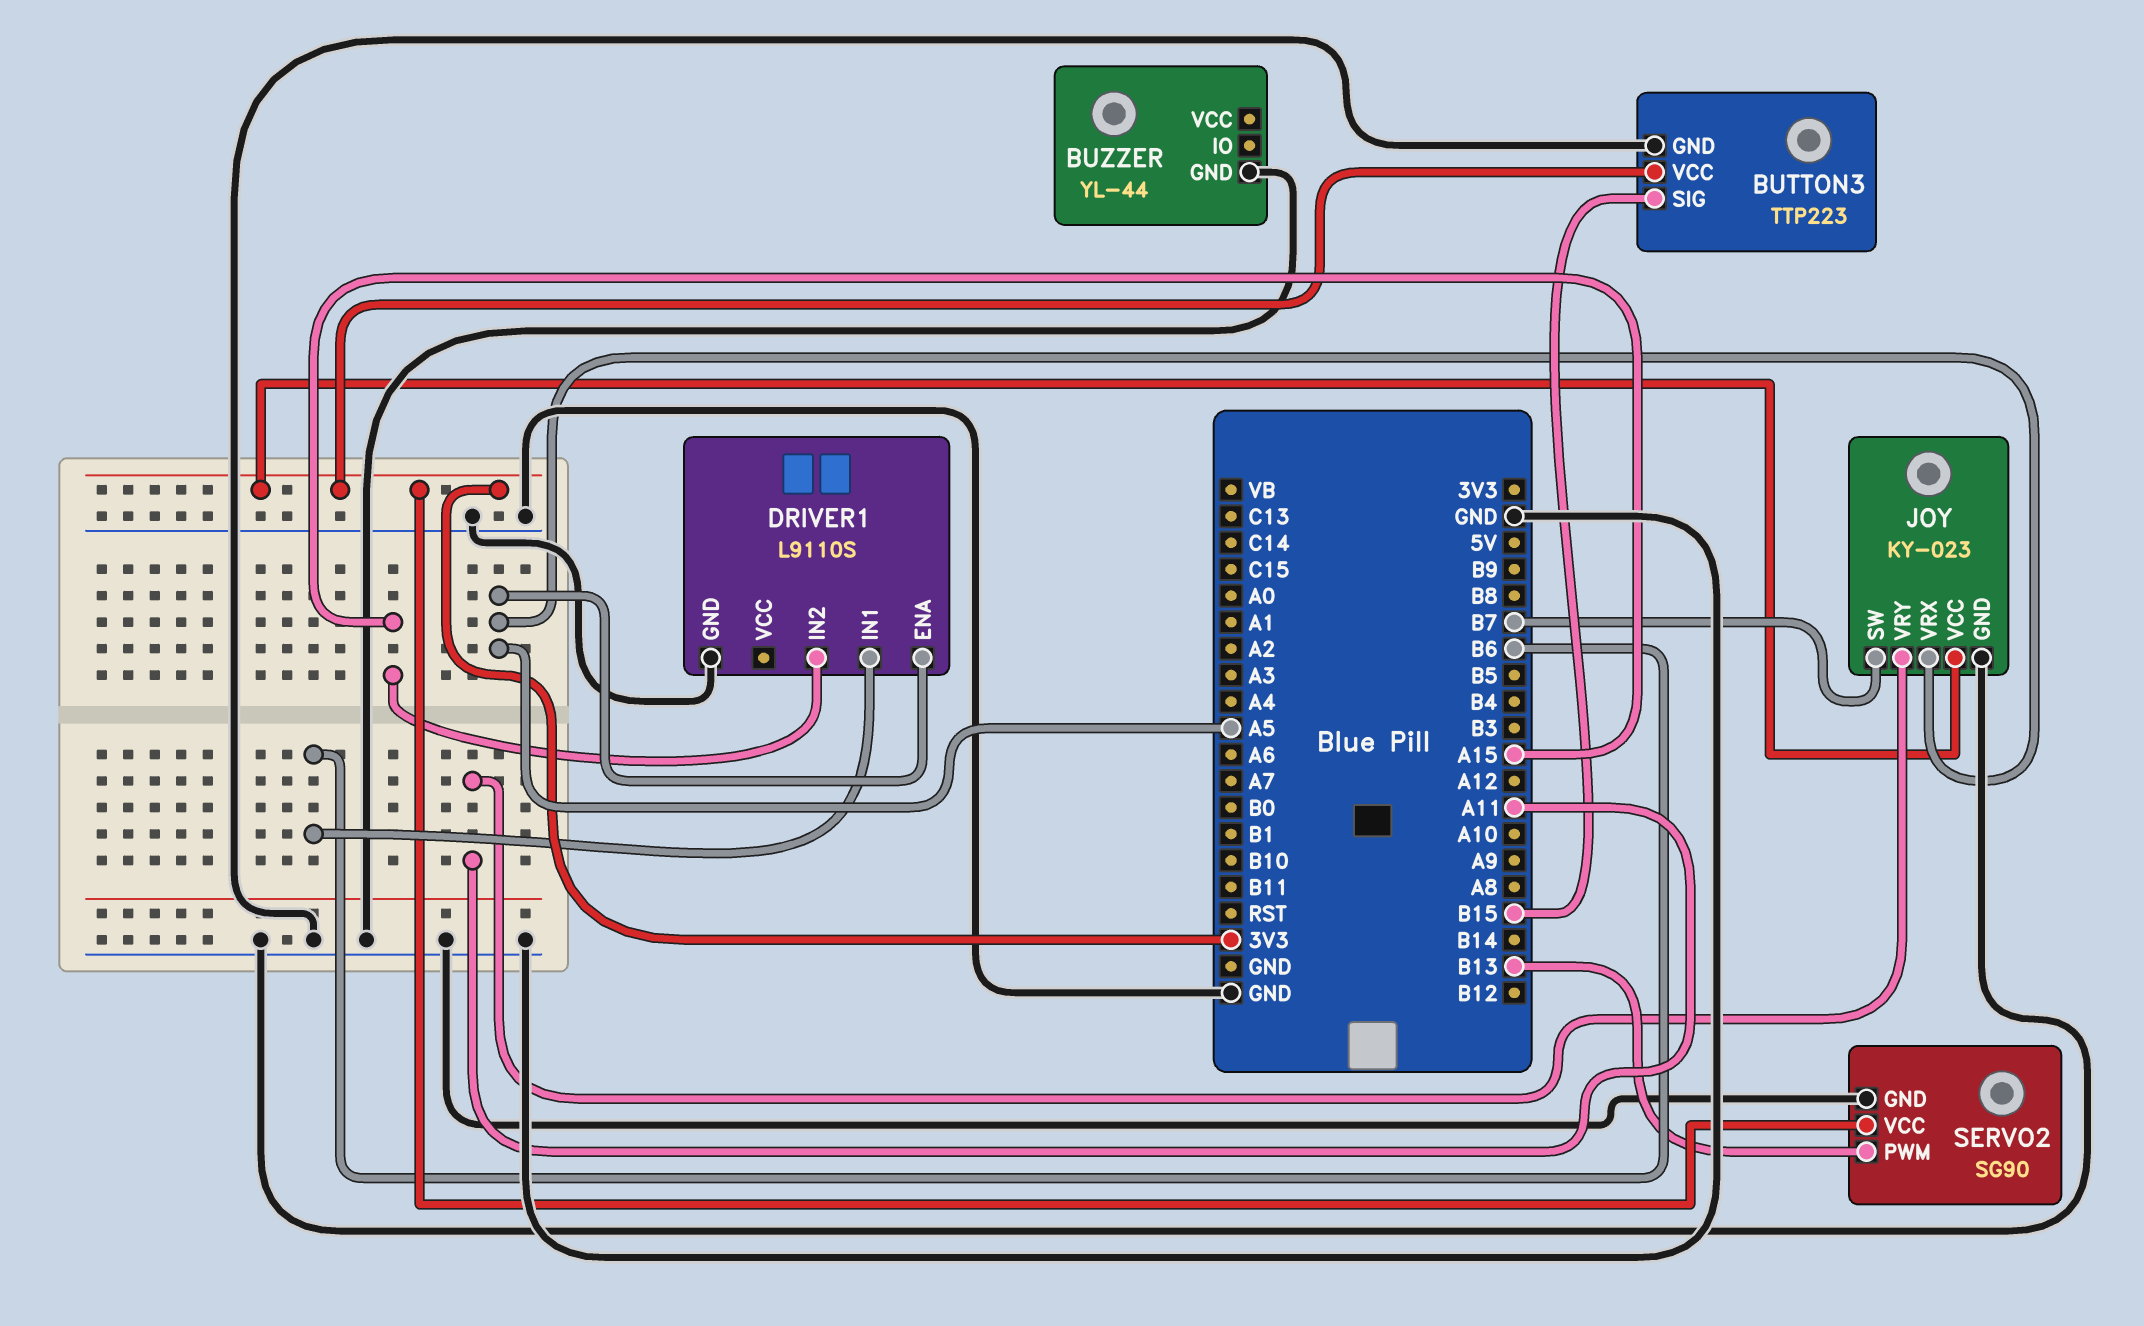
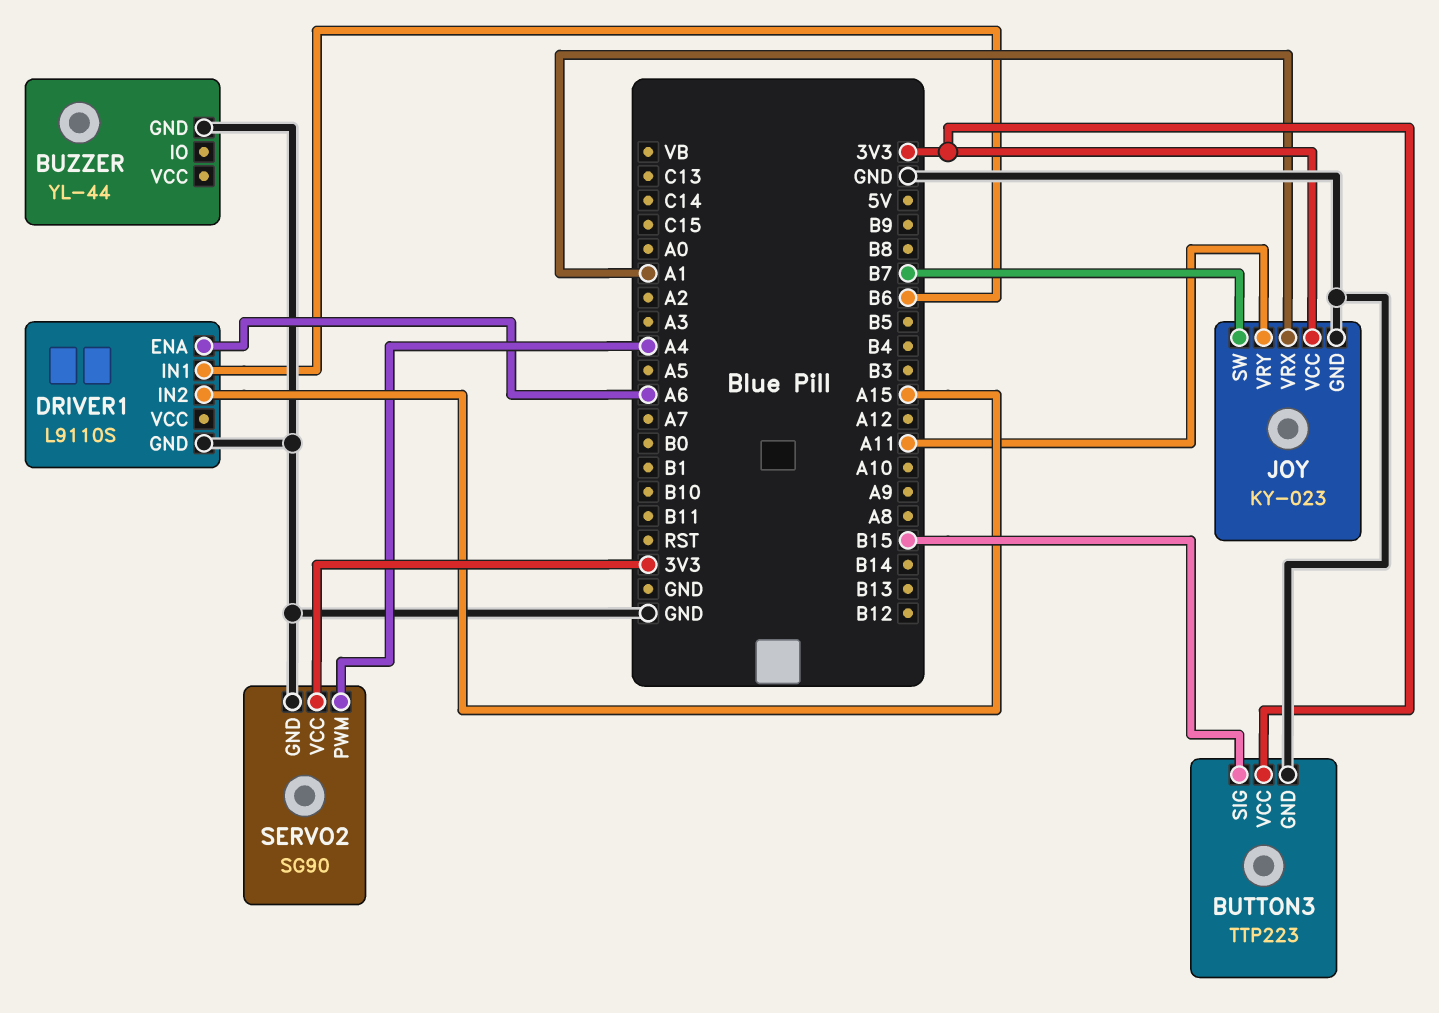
DRIVER1 pin ENA: A5 -> A6
JOY pin VRX: A5 -> A1
SERVO2 pin PWM: B13 -> A4

